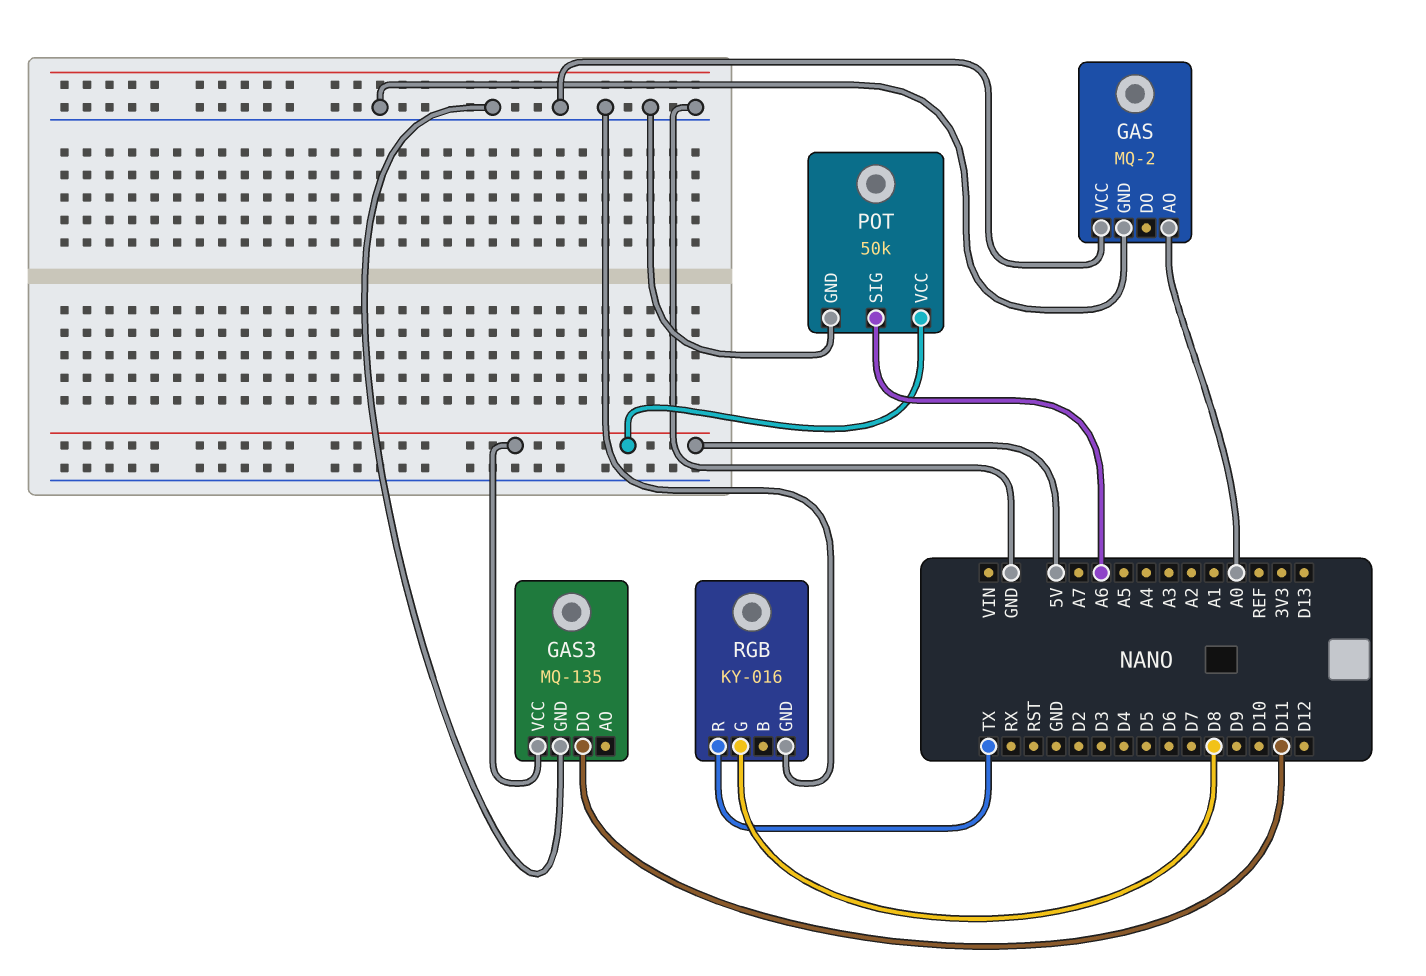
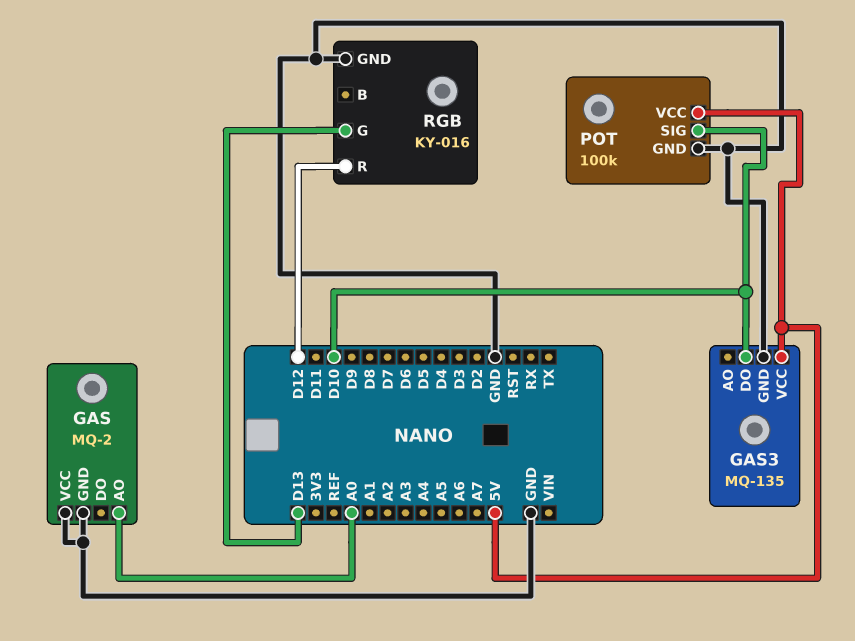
GAS3 pin DO: D11 -> D10
POT: 50k -> 100k
POT pin SIG: A6 -> D10
RGB pin G: D8 -> D13
RGB pin R: TX -> D12

